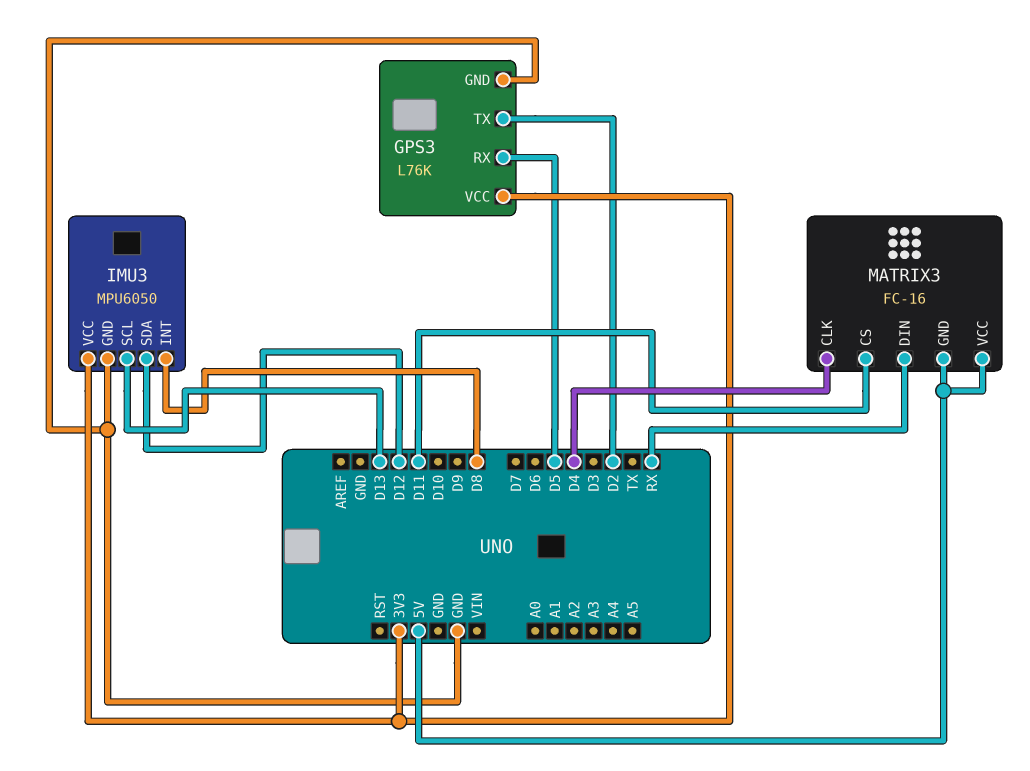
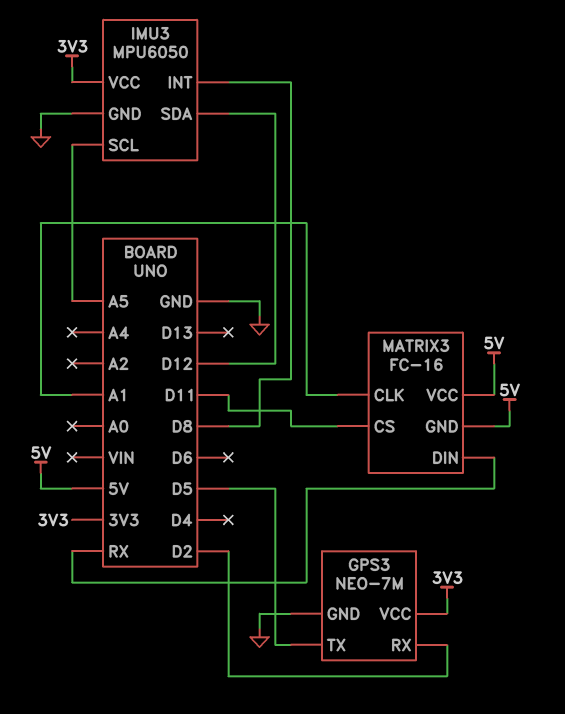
GPS3: L76K -> NEO-7M
GPS3 pin RX: D5 -> D2
GPS3 pin TX: D2 -> D5
IMU3 pin SCL: D13 -> A5
MATRIX3 pin CLK: D4 -> A1

